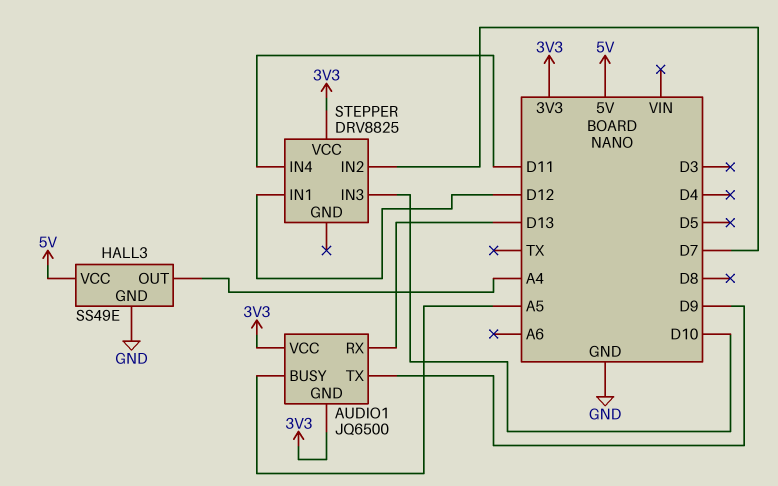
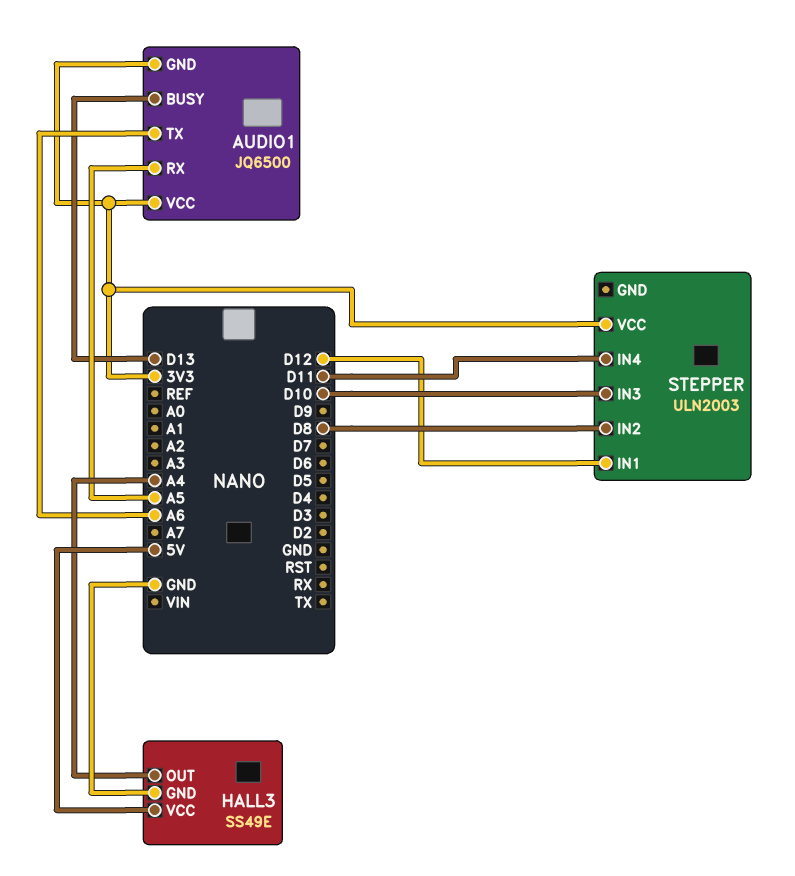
AUDIO1 pin BUSY: A5 -> D13
AUDIO1 pin RX: D13 -> A5
AUDIO1 pin TX: D9 -> A6
STEPPER: DRV8825 -> ULN2003
STEPPER pin IN2: D7 -> D8

